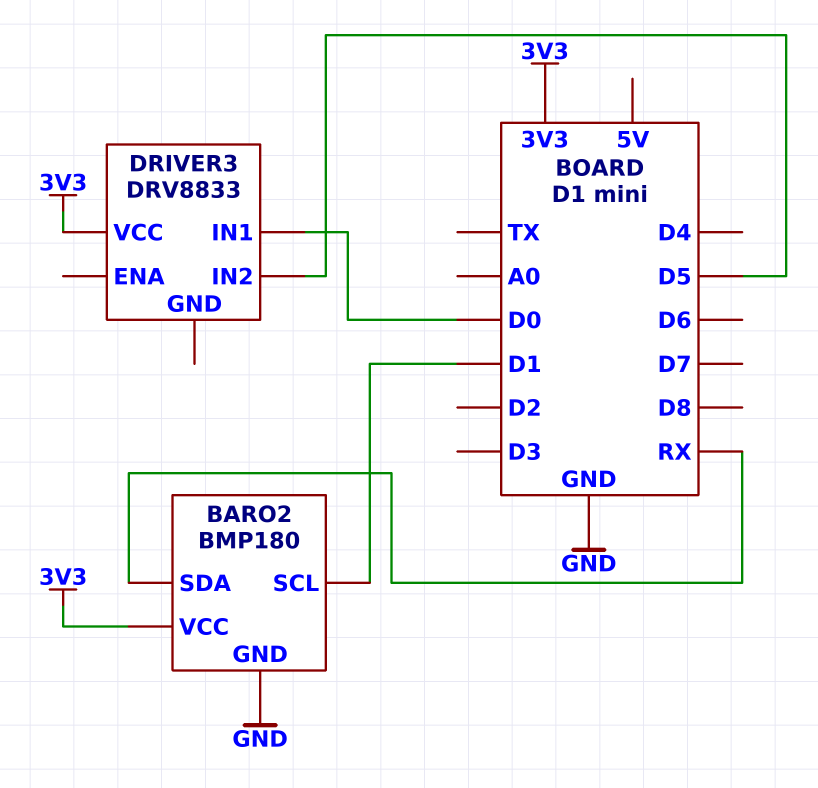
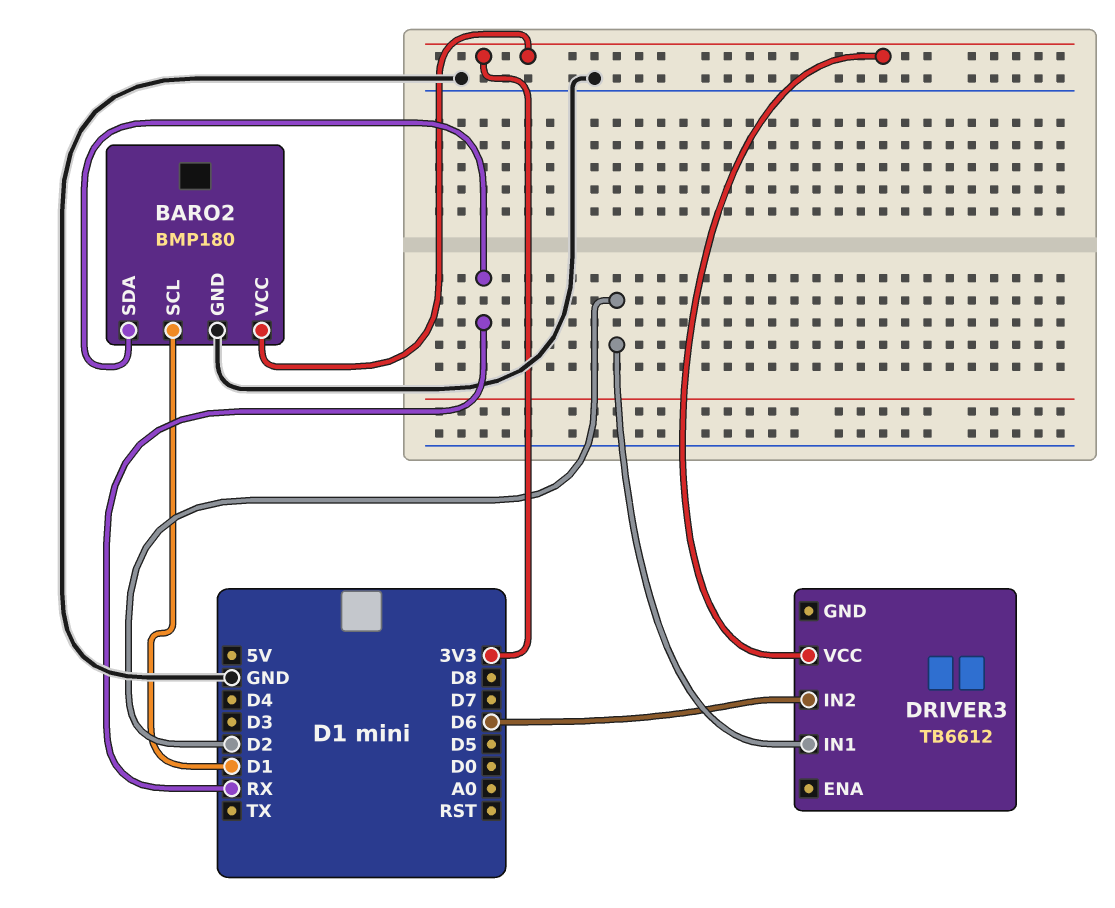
DRIVER3: DRV8833 -> TB6612
DRIVER3 pin IN1: D0 -> D2
DRIVER3 pin IN2: D5 -> D6

